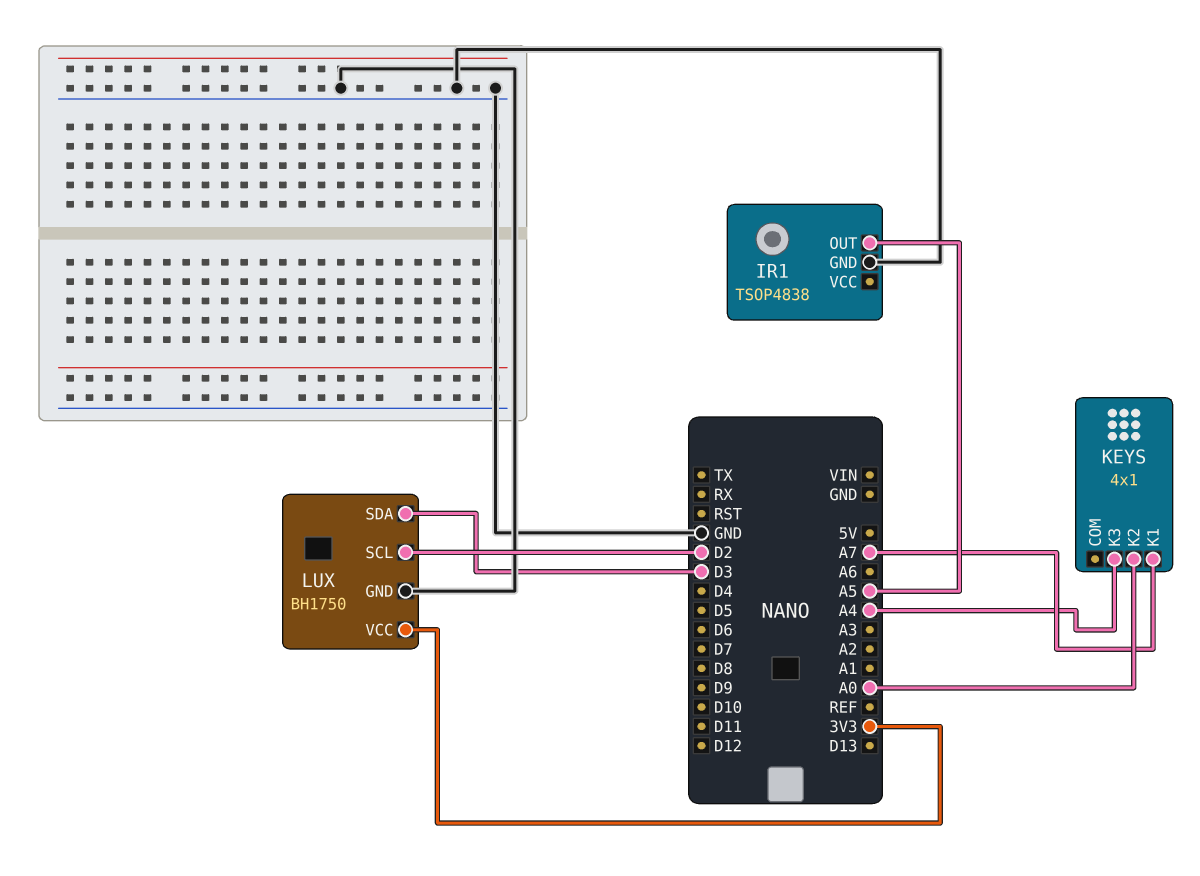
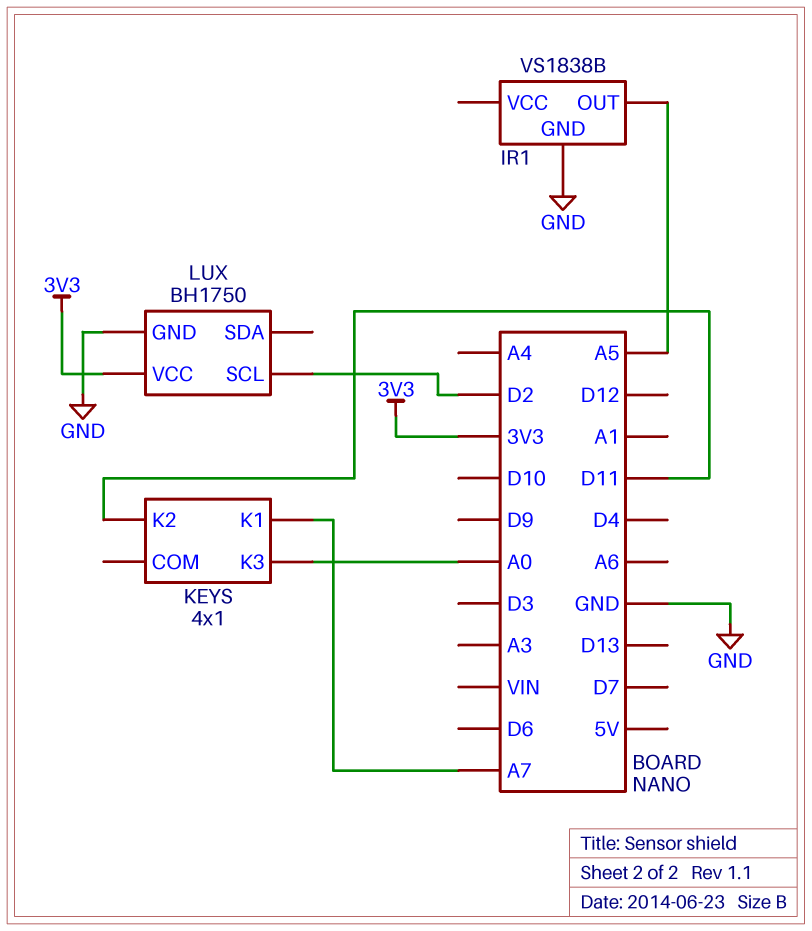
IR1: TSOP4838 -> VS1838B
KEYS pin K2: A0 -> D11
KEYS pin K3: A4 -> A0
LUX pin SDA: D3 -> none

